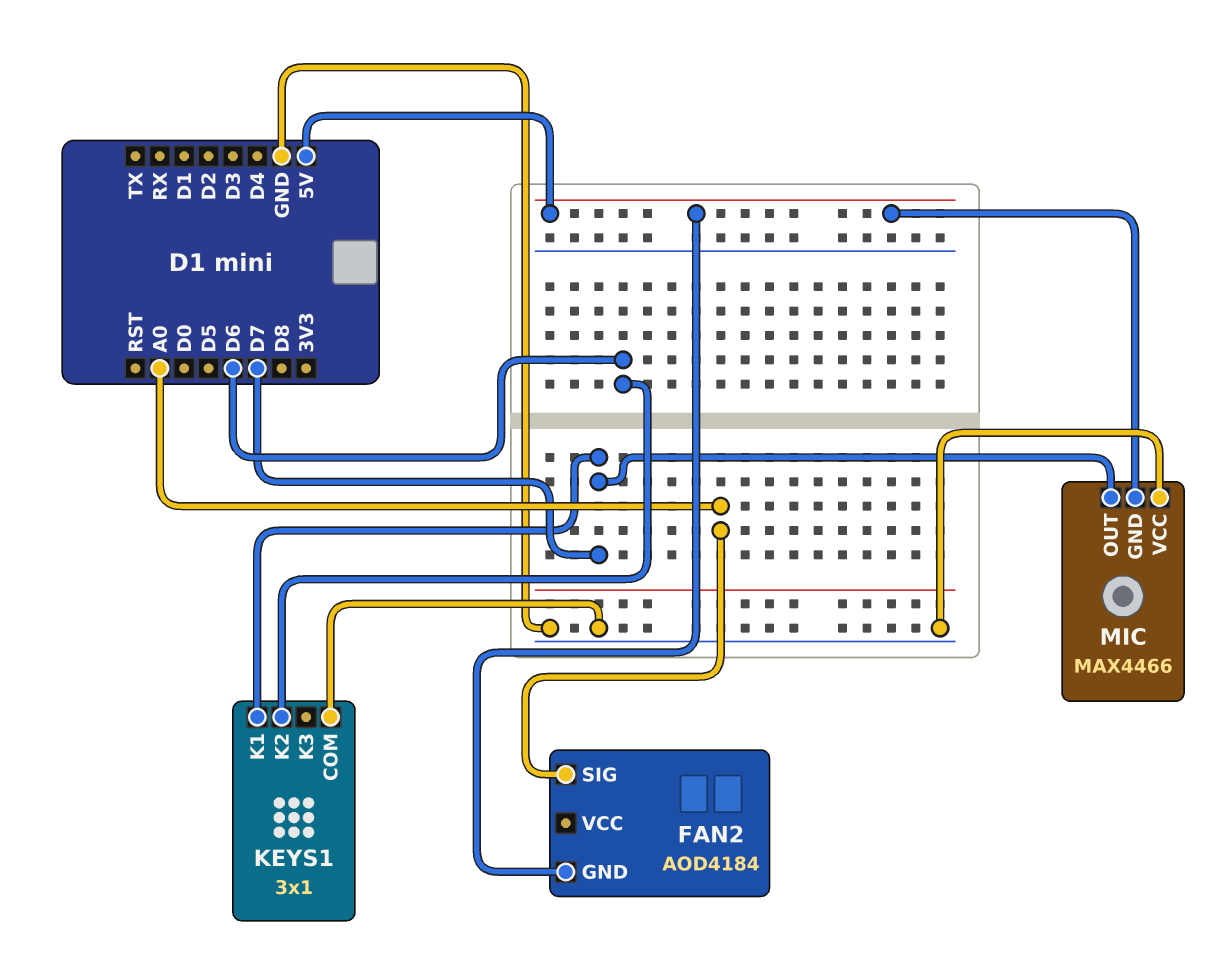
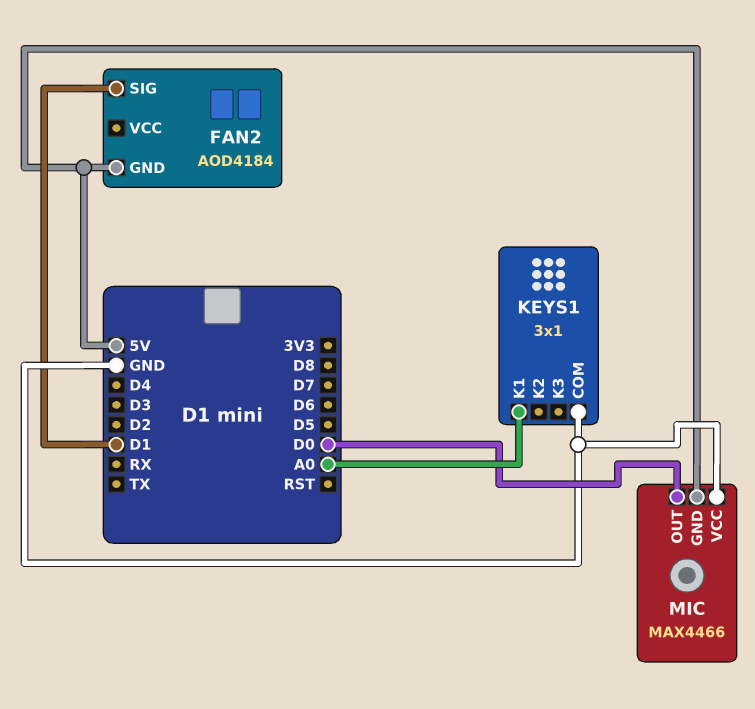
FAN2 pin SIG: A0 -> D1
KEYS1 pin K1: D7 -> A0
KEYS1 pin K2: D6 -> none
MIC pin OUT: D7 -> D0

